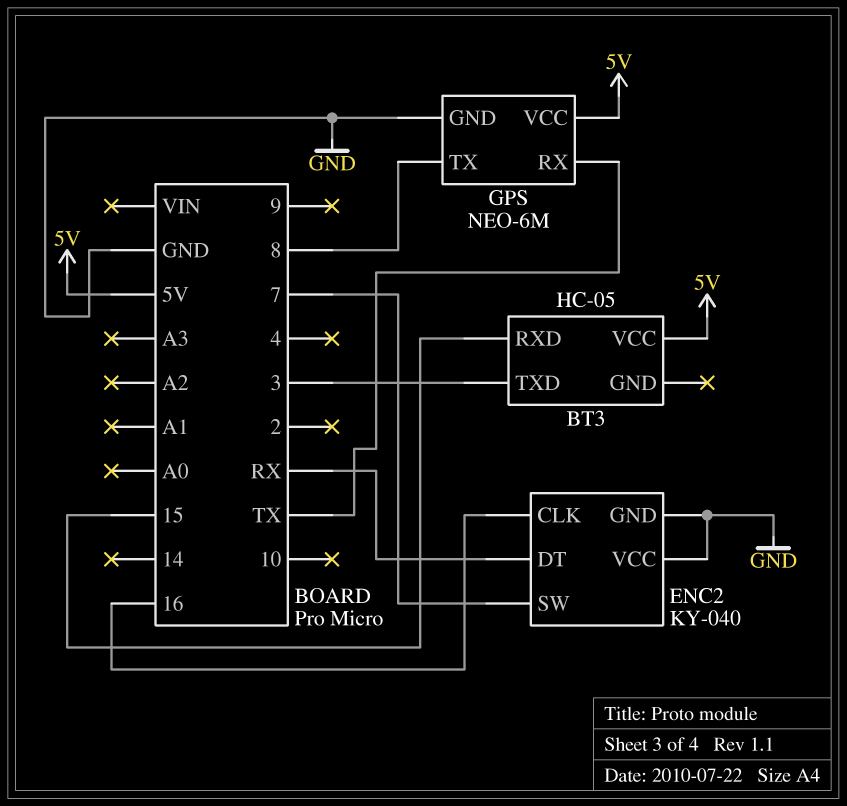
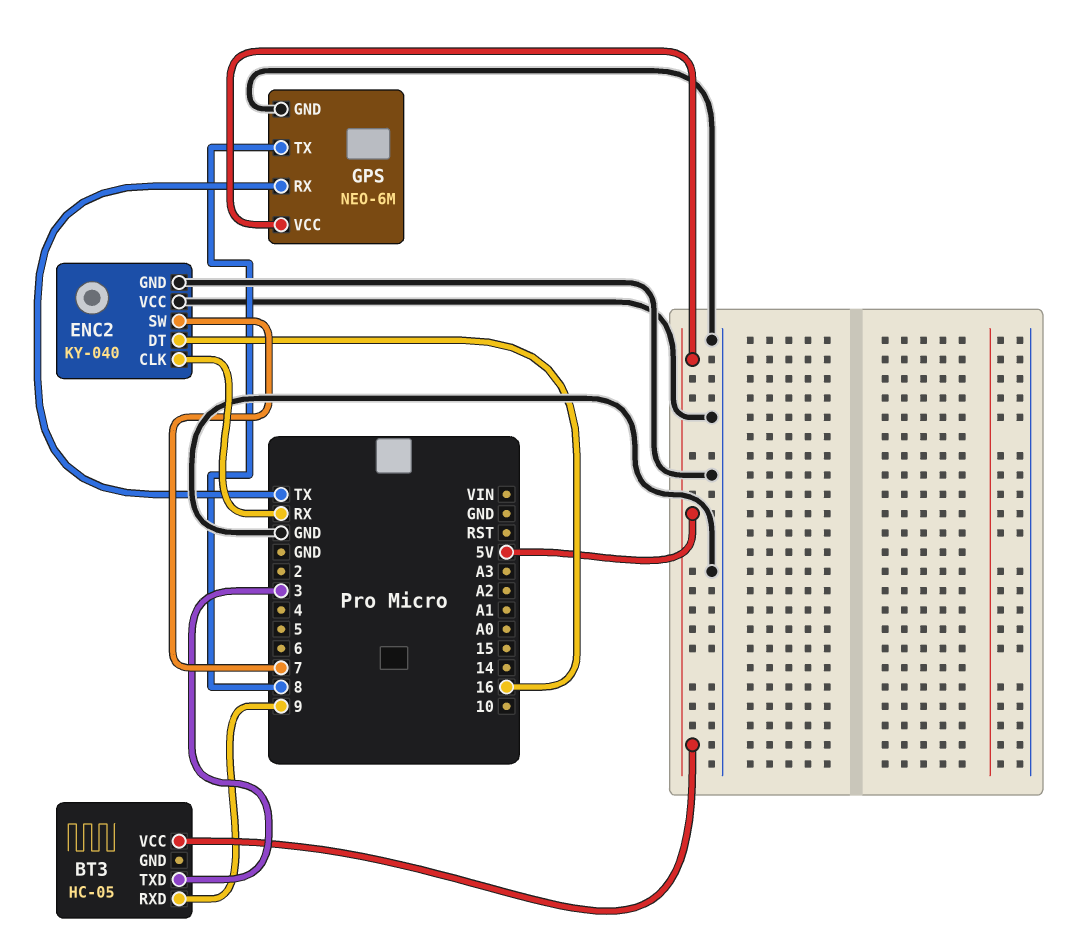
BT3 pin RXD: 15 -> 9
ENC2 pin CLK: 16 -> RX
ENC2 pin DT: RX -> 16

